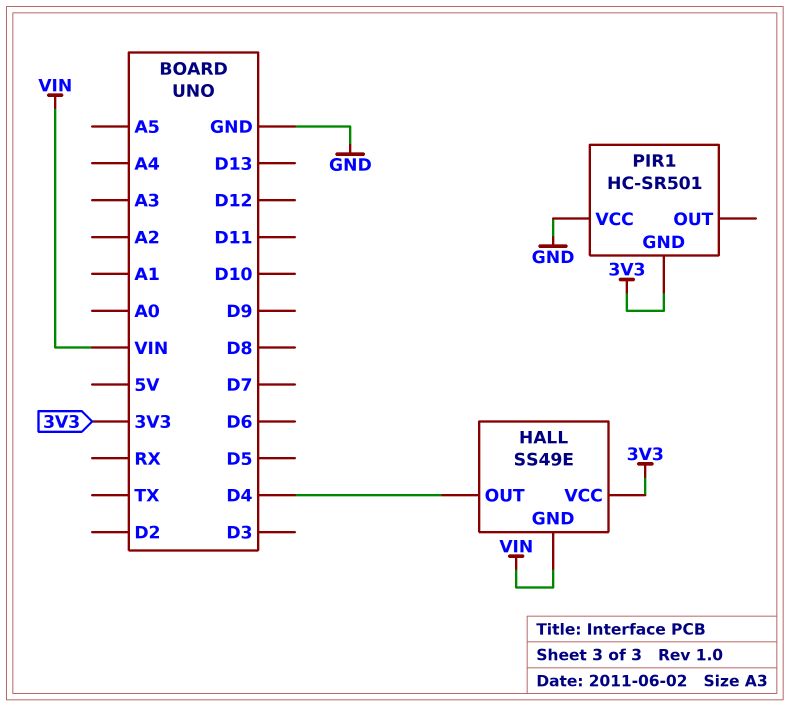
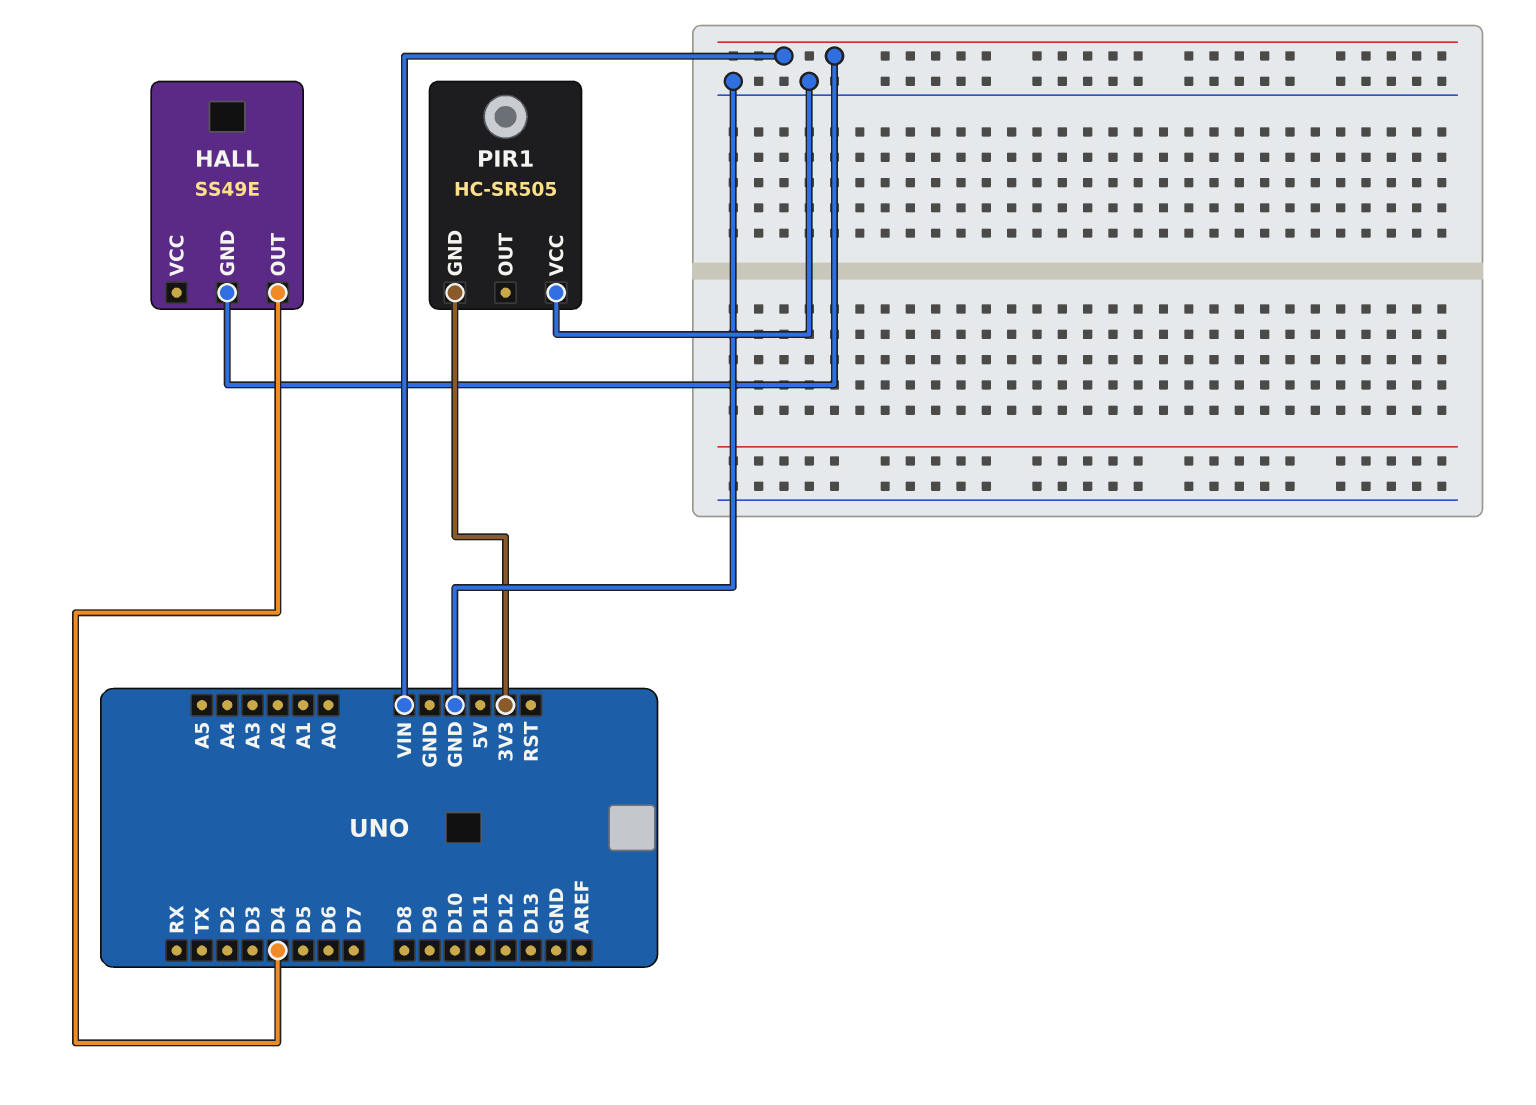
HALL pin VCC: 3V3 -> none
PIR1: HC-SR501 -> HC-SR505

